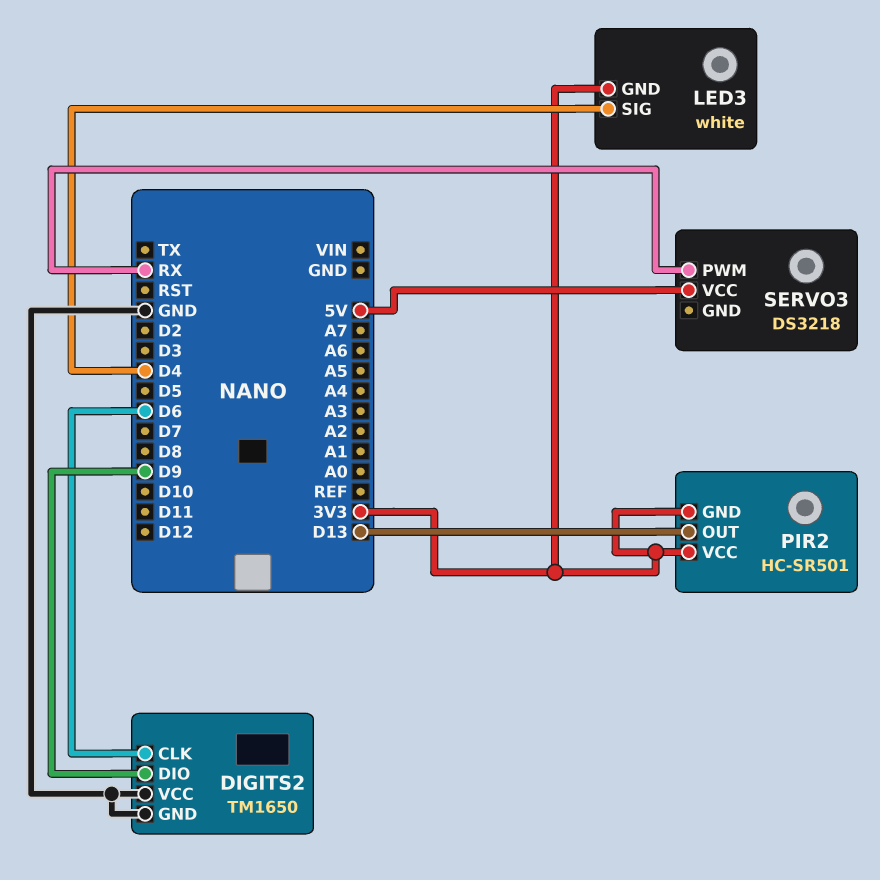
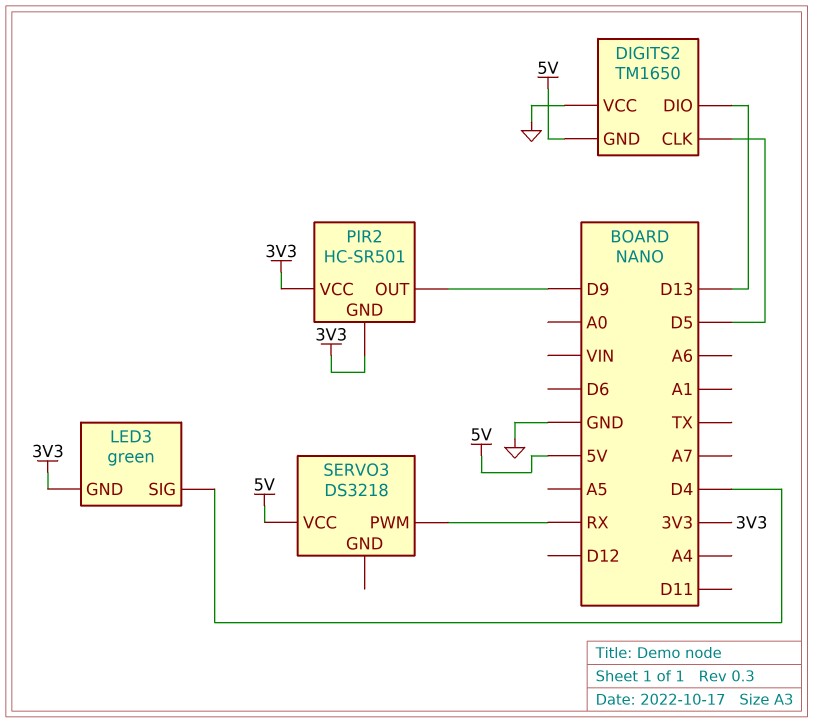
DIGITS2 pin CLK: D6 -> D5
DIGITS2 pin DIO: D9 -> D13
DIGITS2 pin GND: GND -> 5V
LED3: white -> green
PIR2 pin OUT: D13 -> D9

